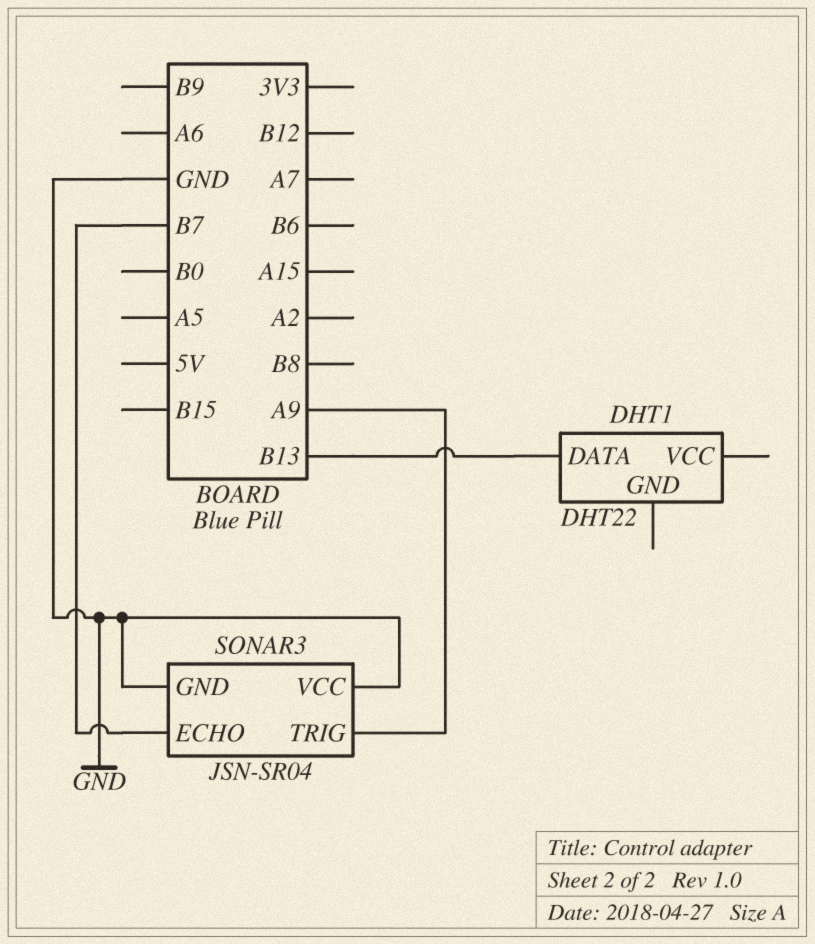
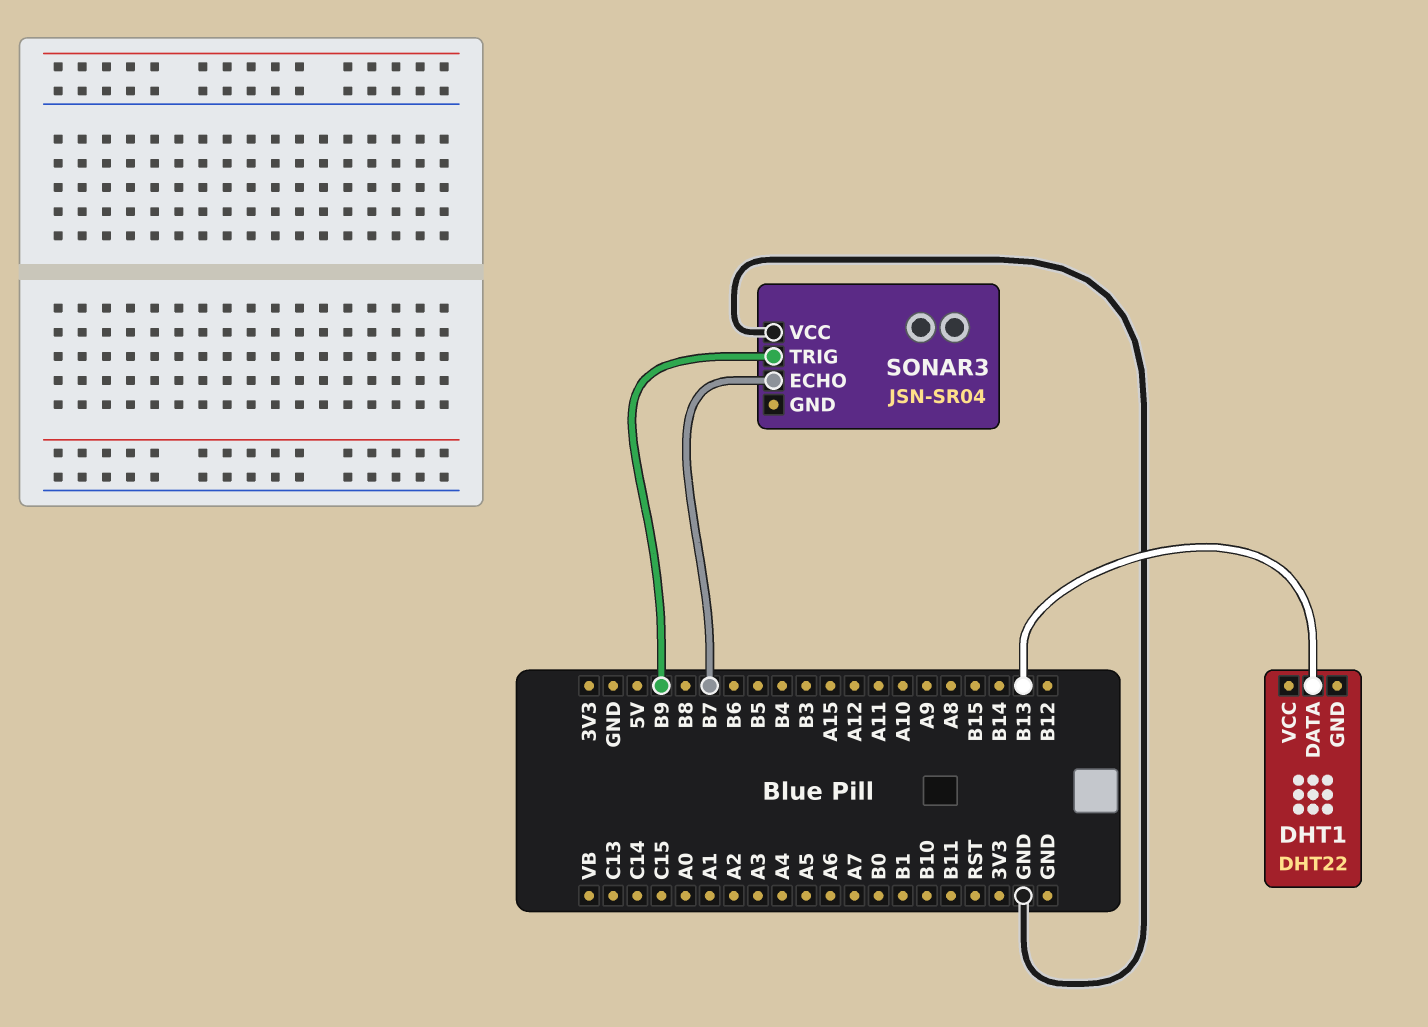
SONAR3 pin GND: GND -> none
SONAR3 pin TRIG: A9 -> B9

